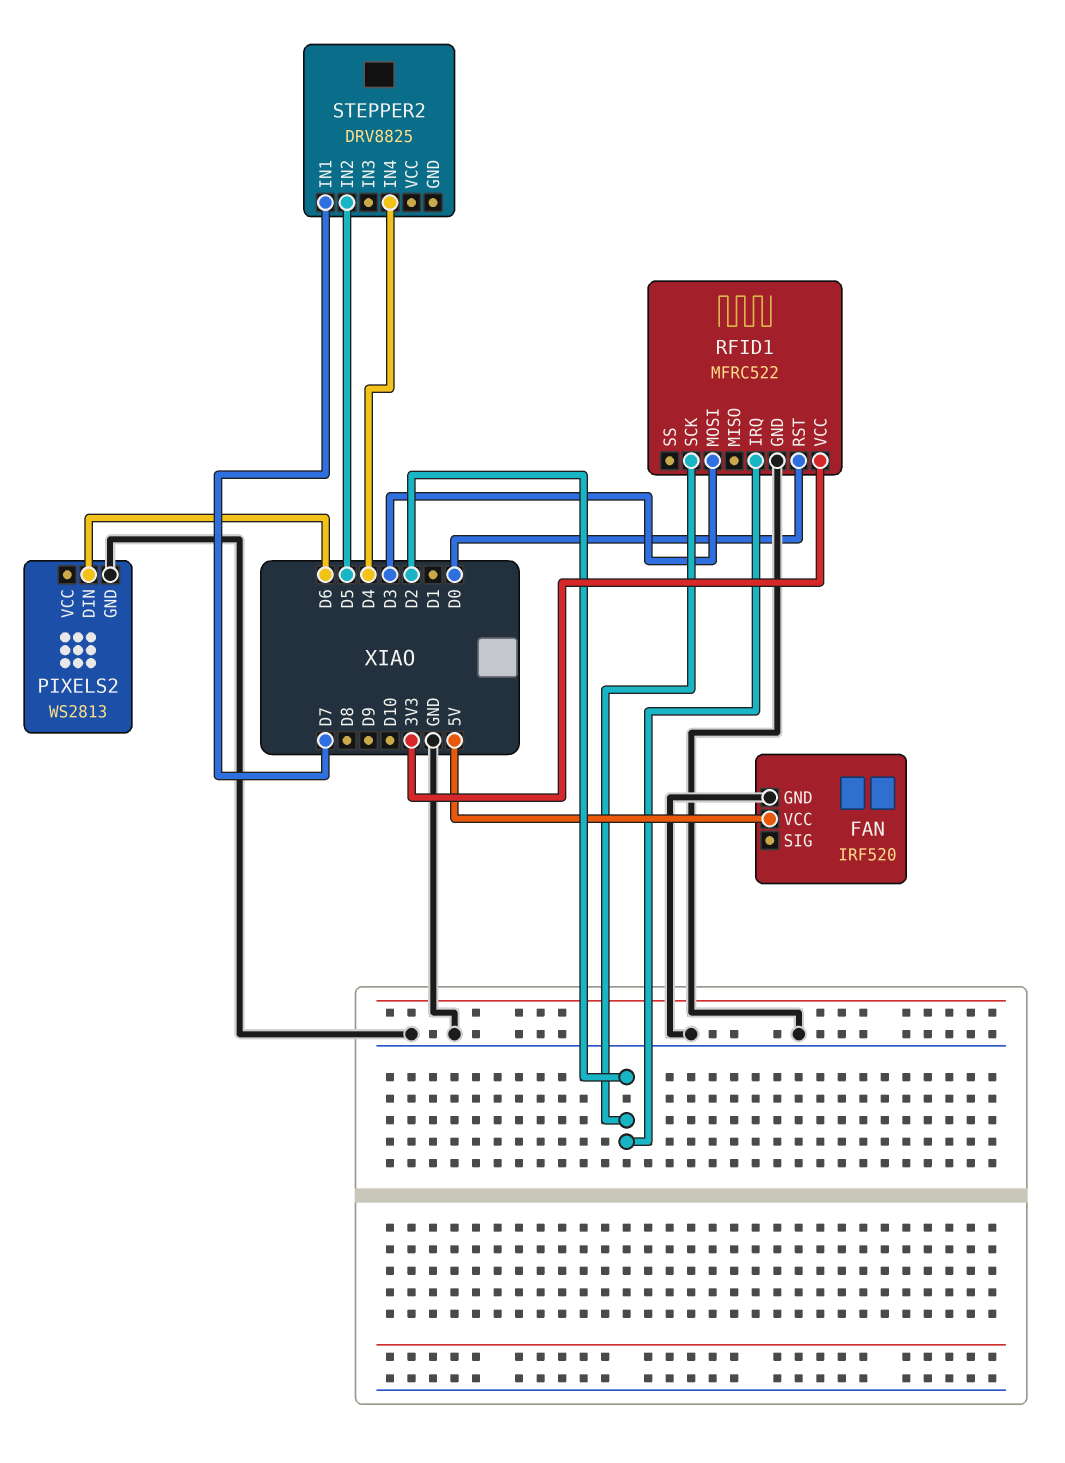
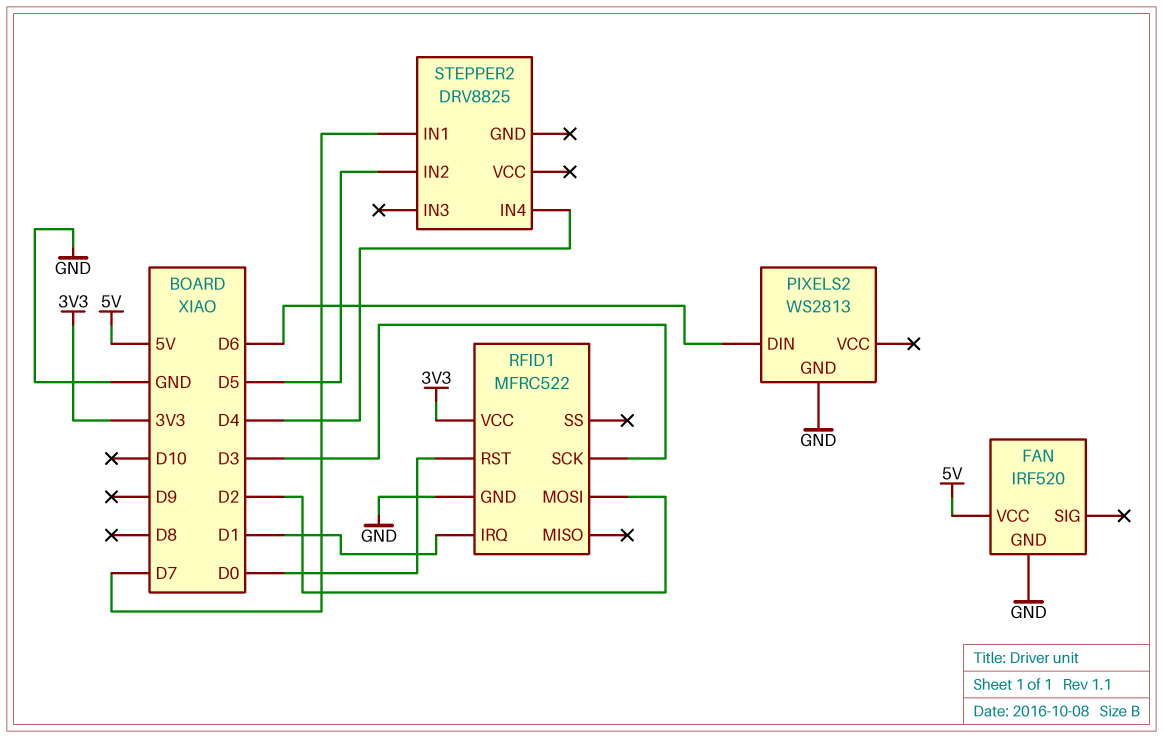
RFID1 pin IRQ: D2 -> D1
RFID1 pin MOSI: D3 -> D2
RFID1 pin SCK: D2 -> D3

